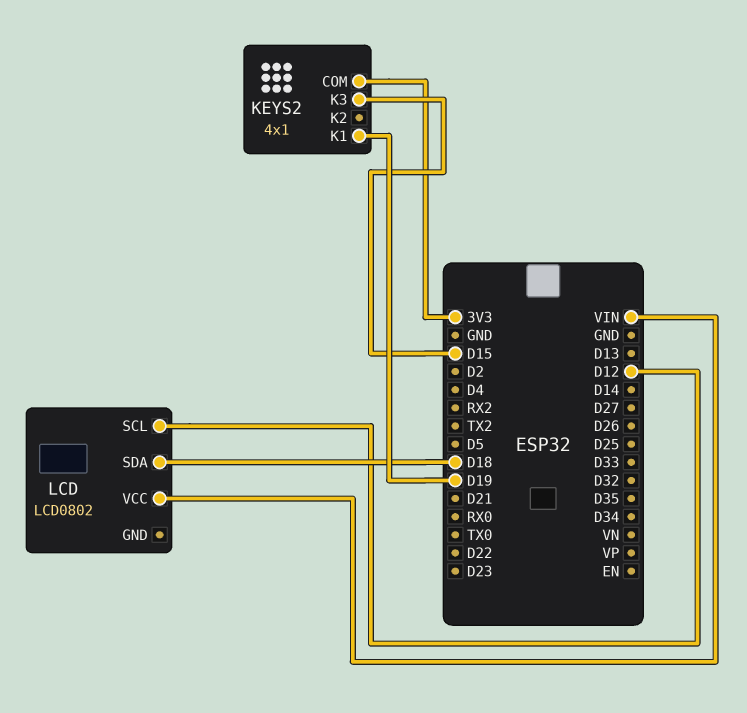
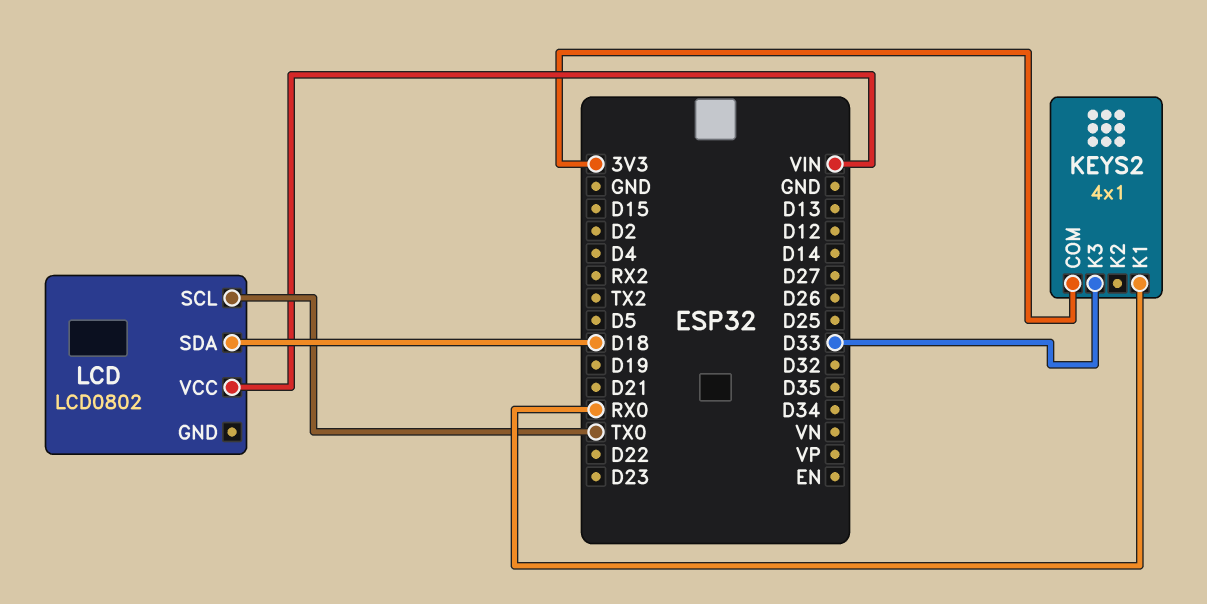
KEYS2 pin K1: D19 -> RX0
KEYS2 pin K3: D15 -> D33
LCD pin SCL: D12 -> TX0

